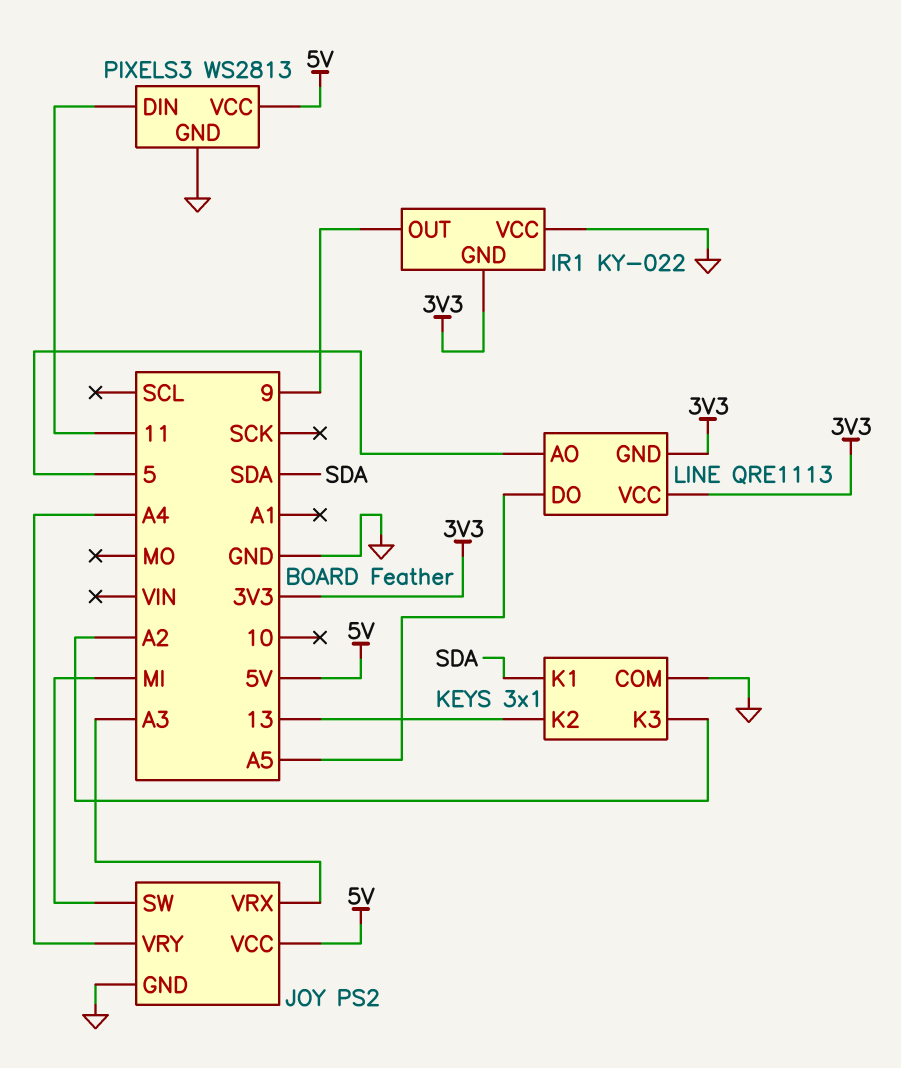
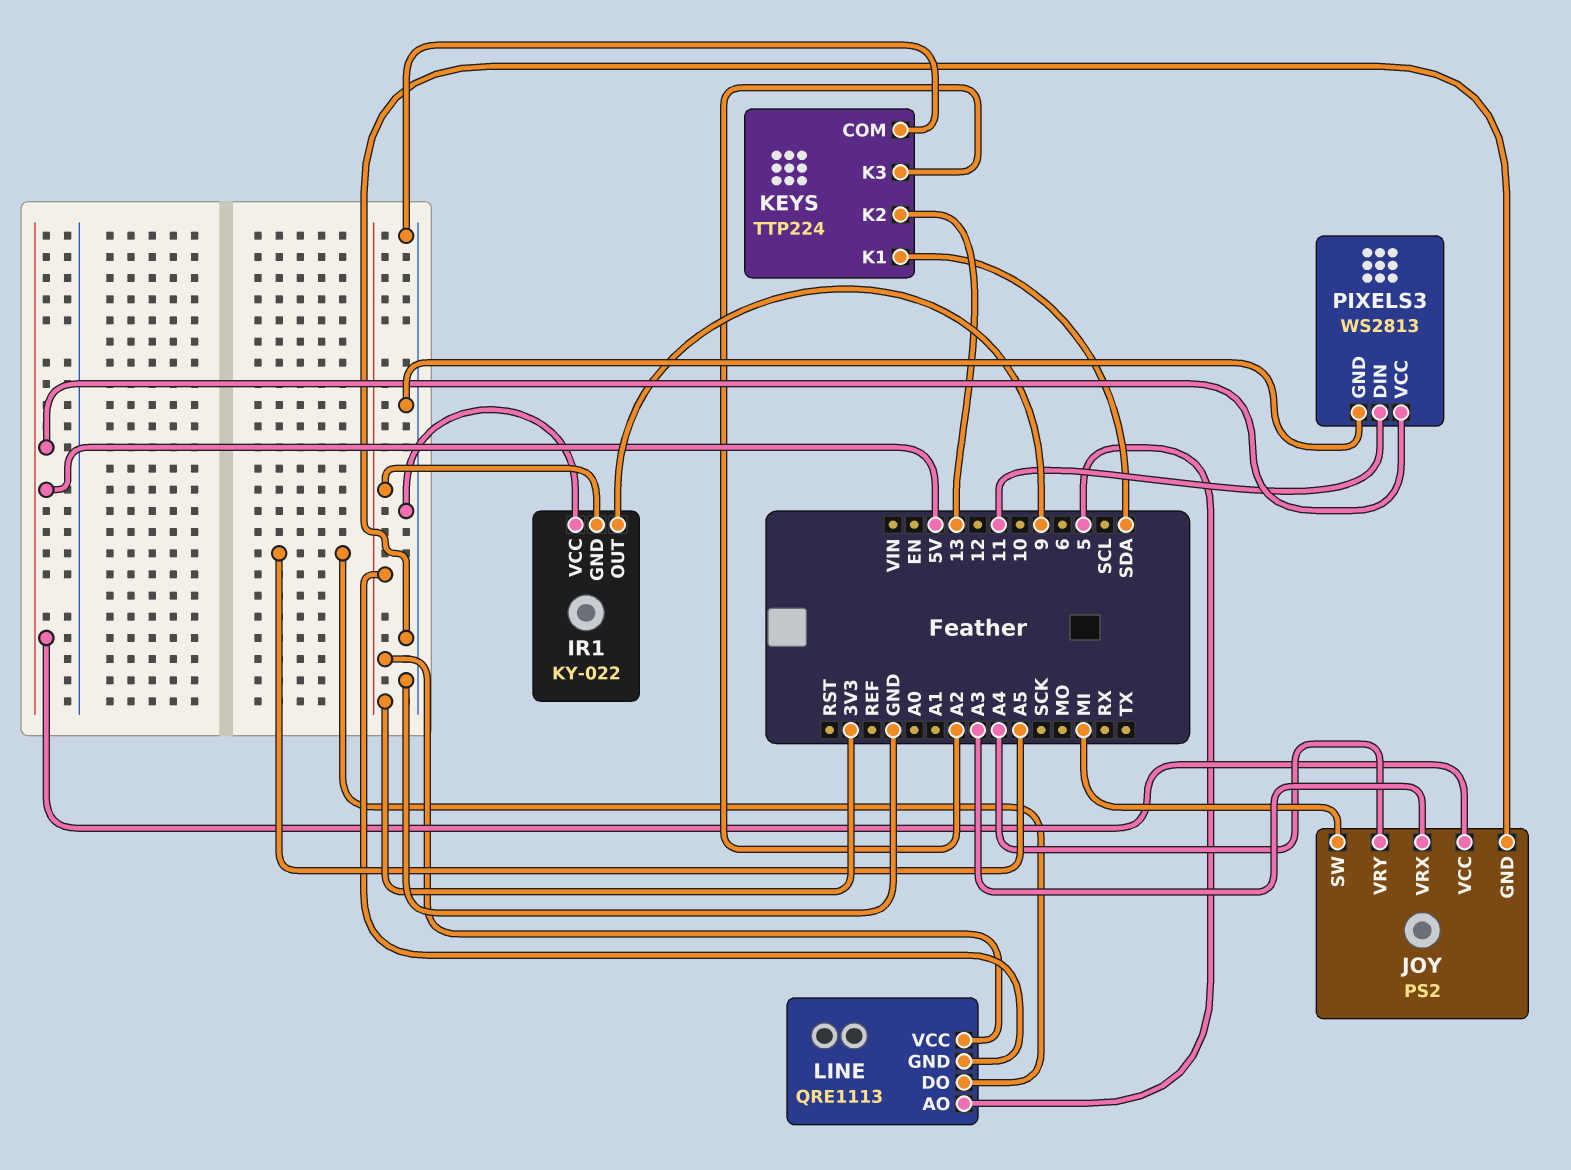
KEYS: 3x1 -> TTP224

